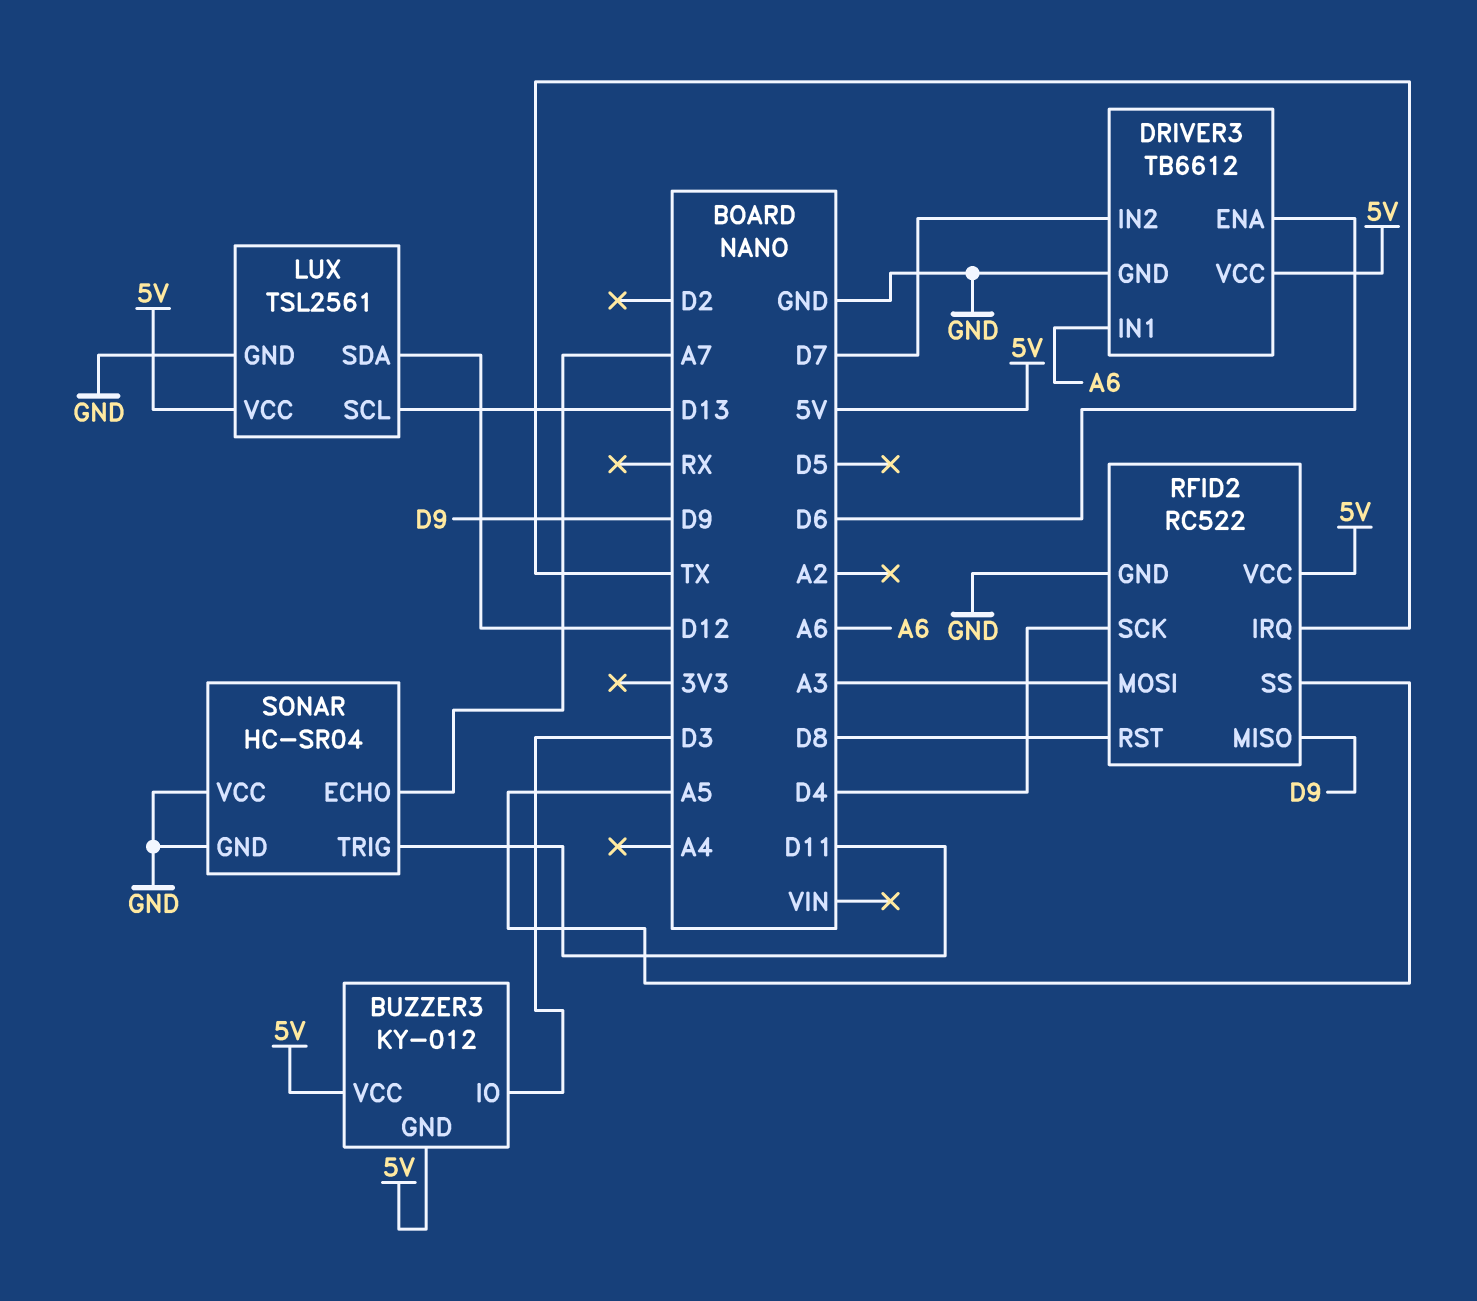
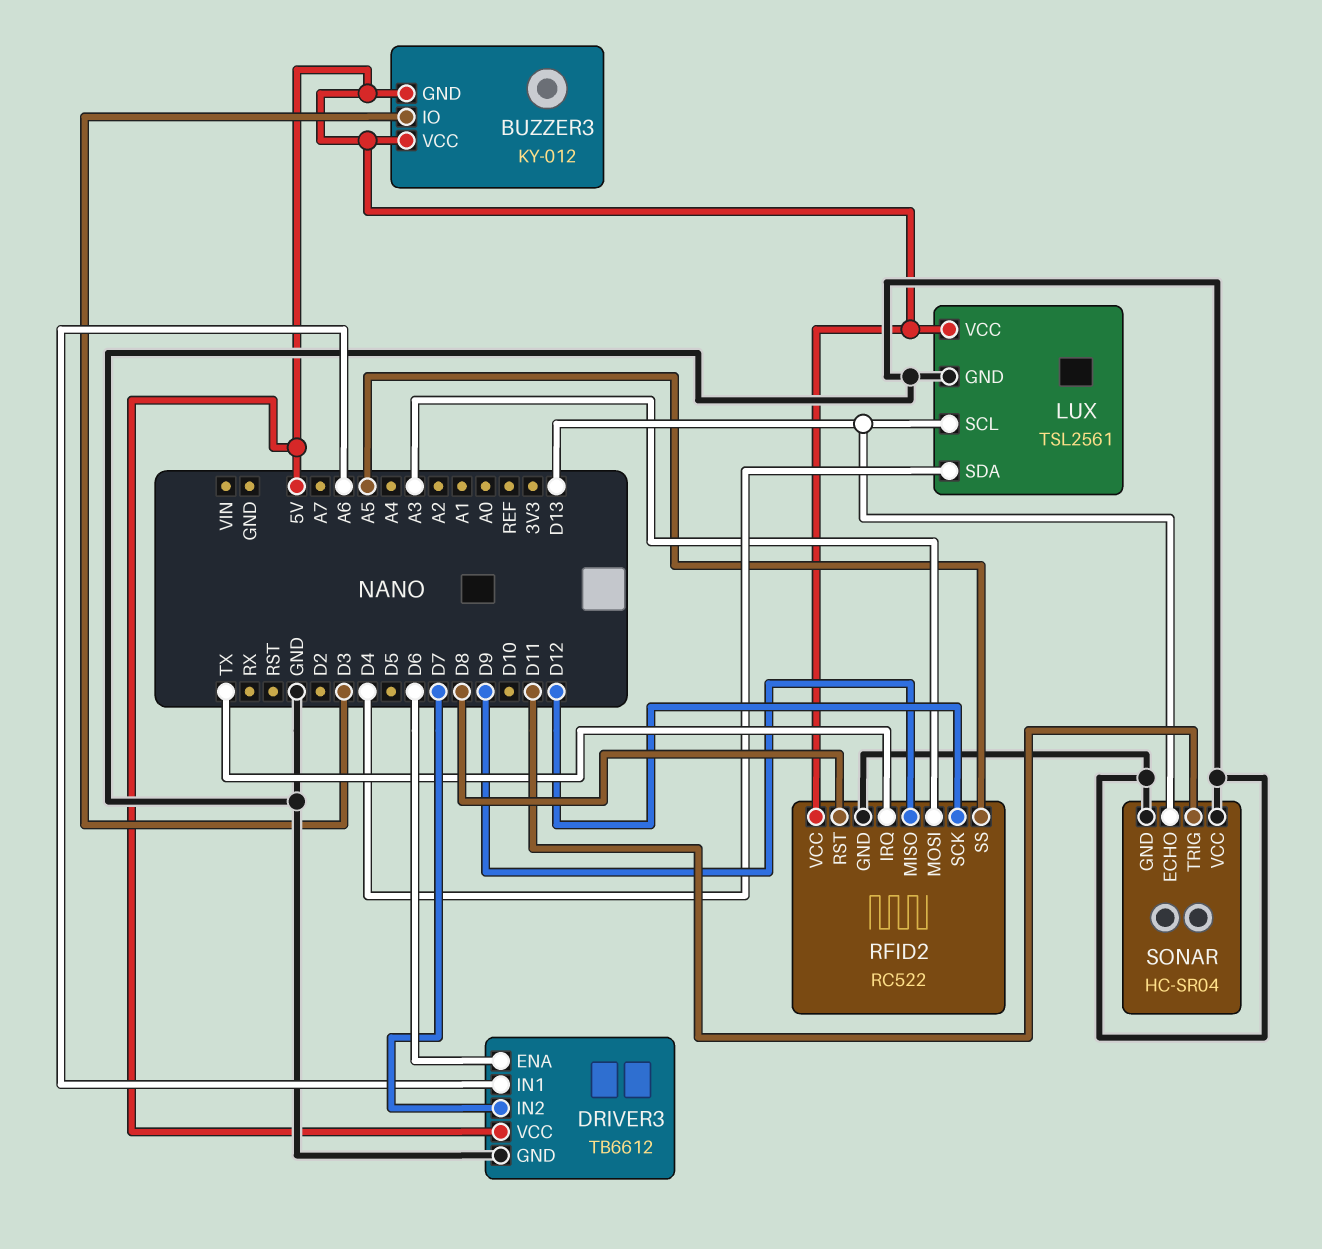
LUX pin SDA: D12 -> D4
RFID2 pin SCK: D4 -> D12
SONAR pin ECHO: A7 -> D13

